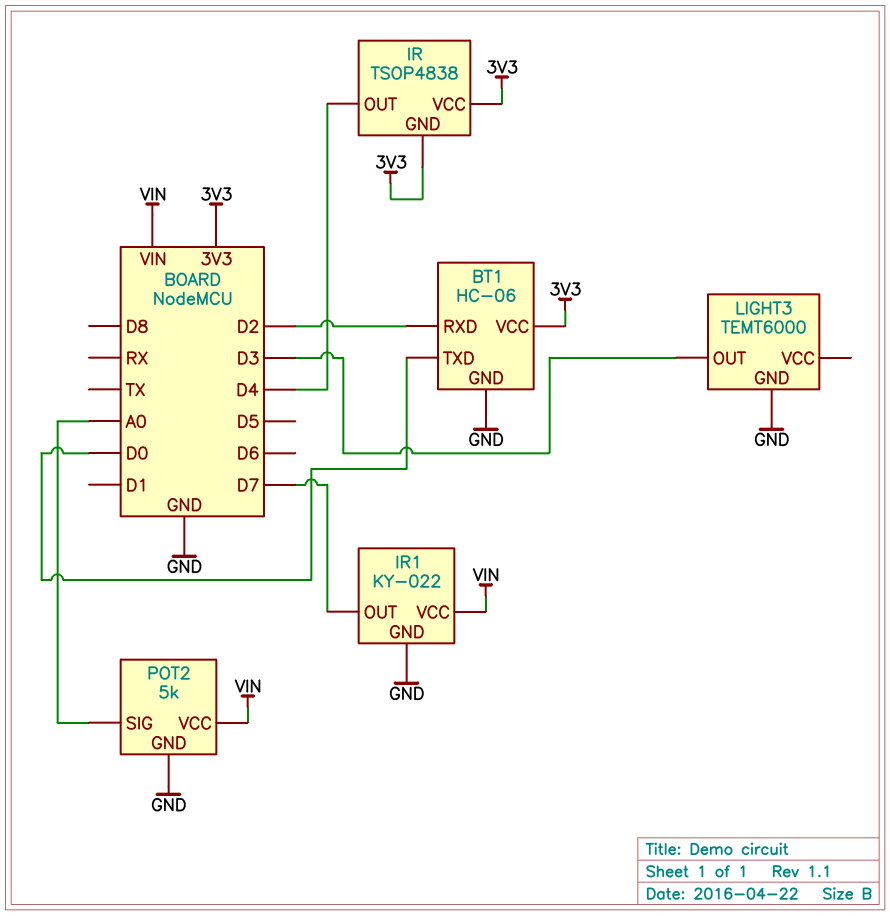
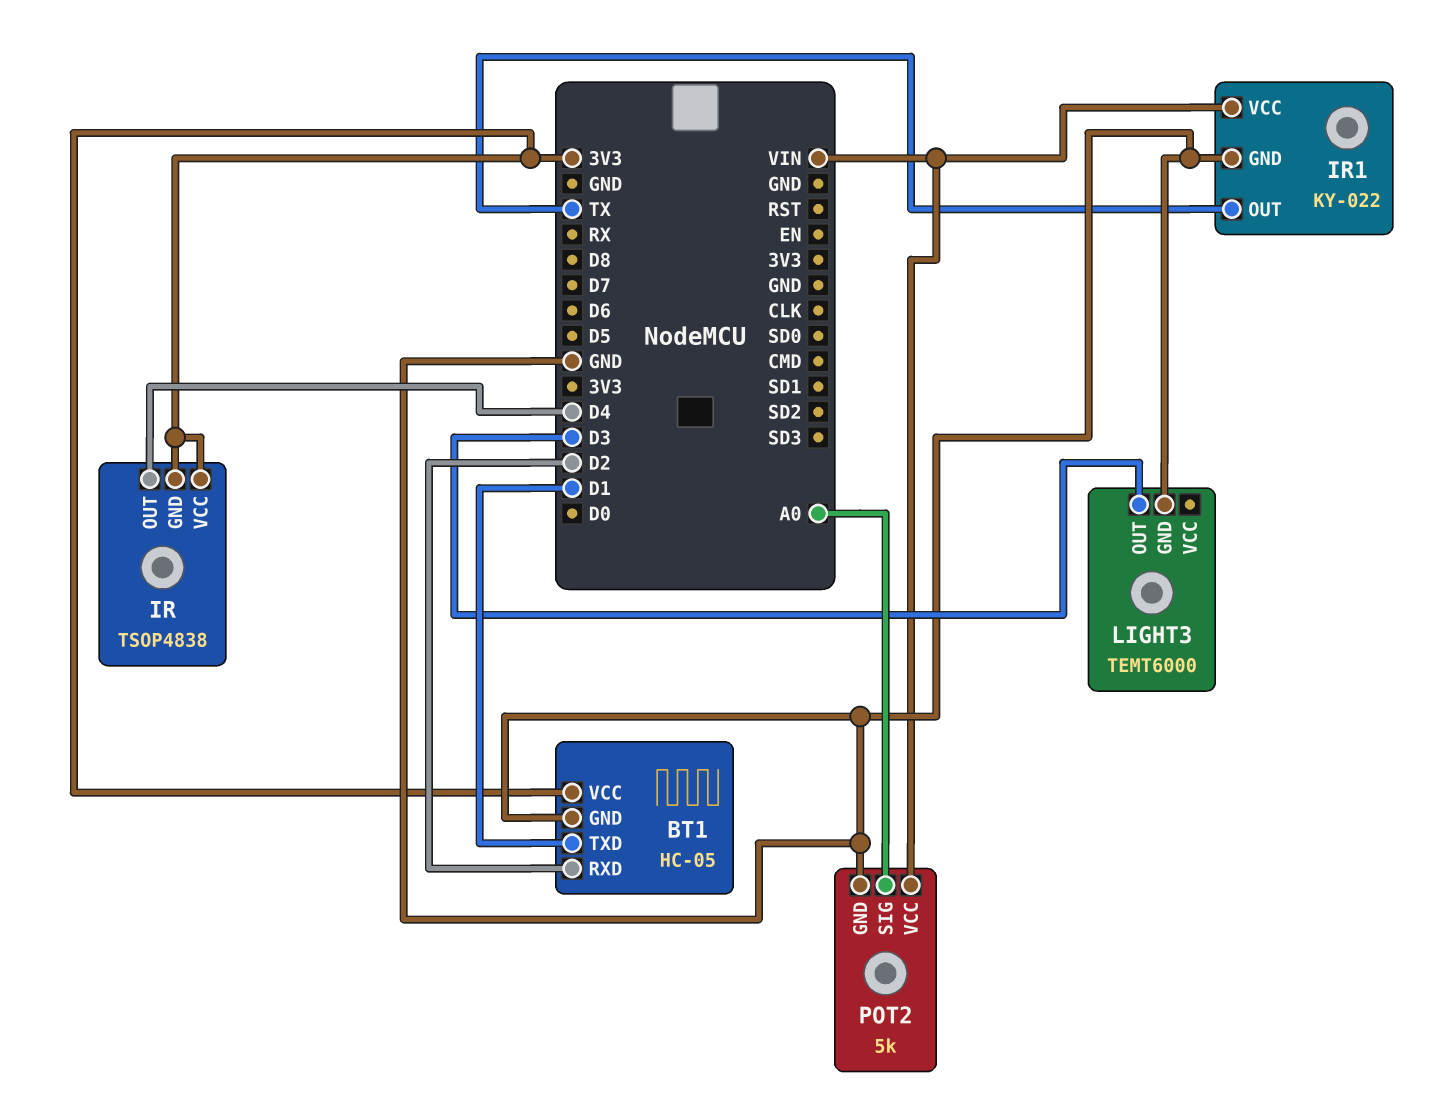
BT1: HC-06 -> HC-05
BT1 pin TXD: D0 -> D1
IR1 pin OUT: D7 -> TX

